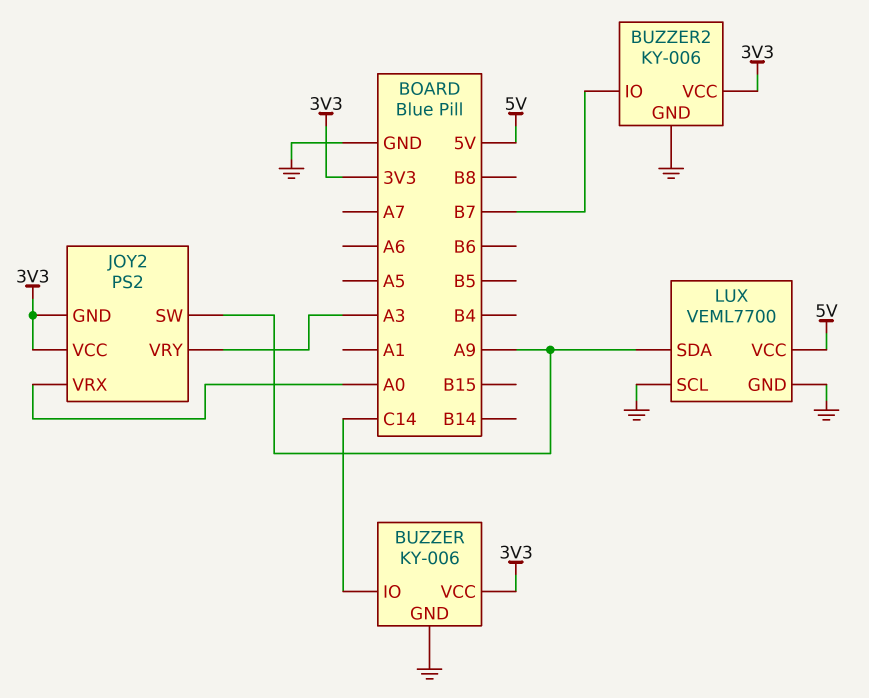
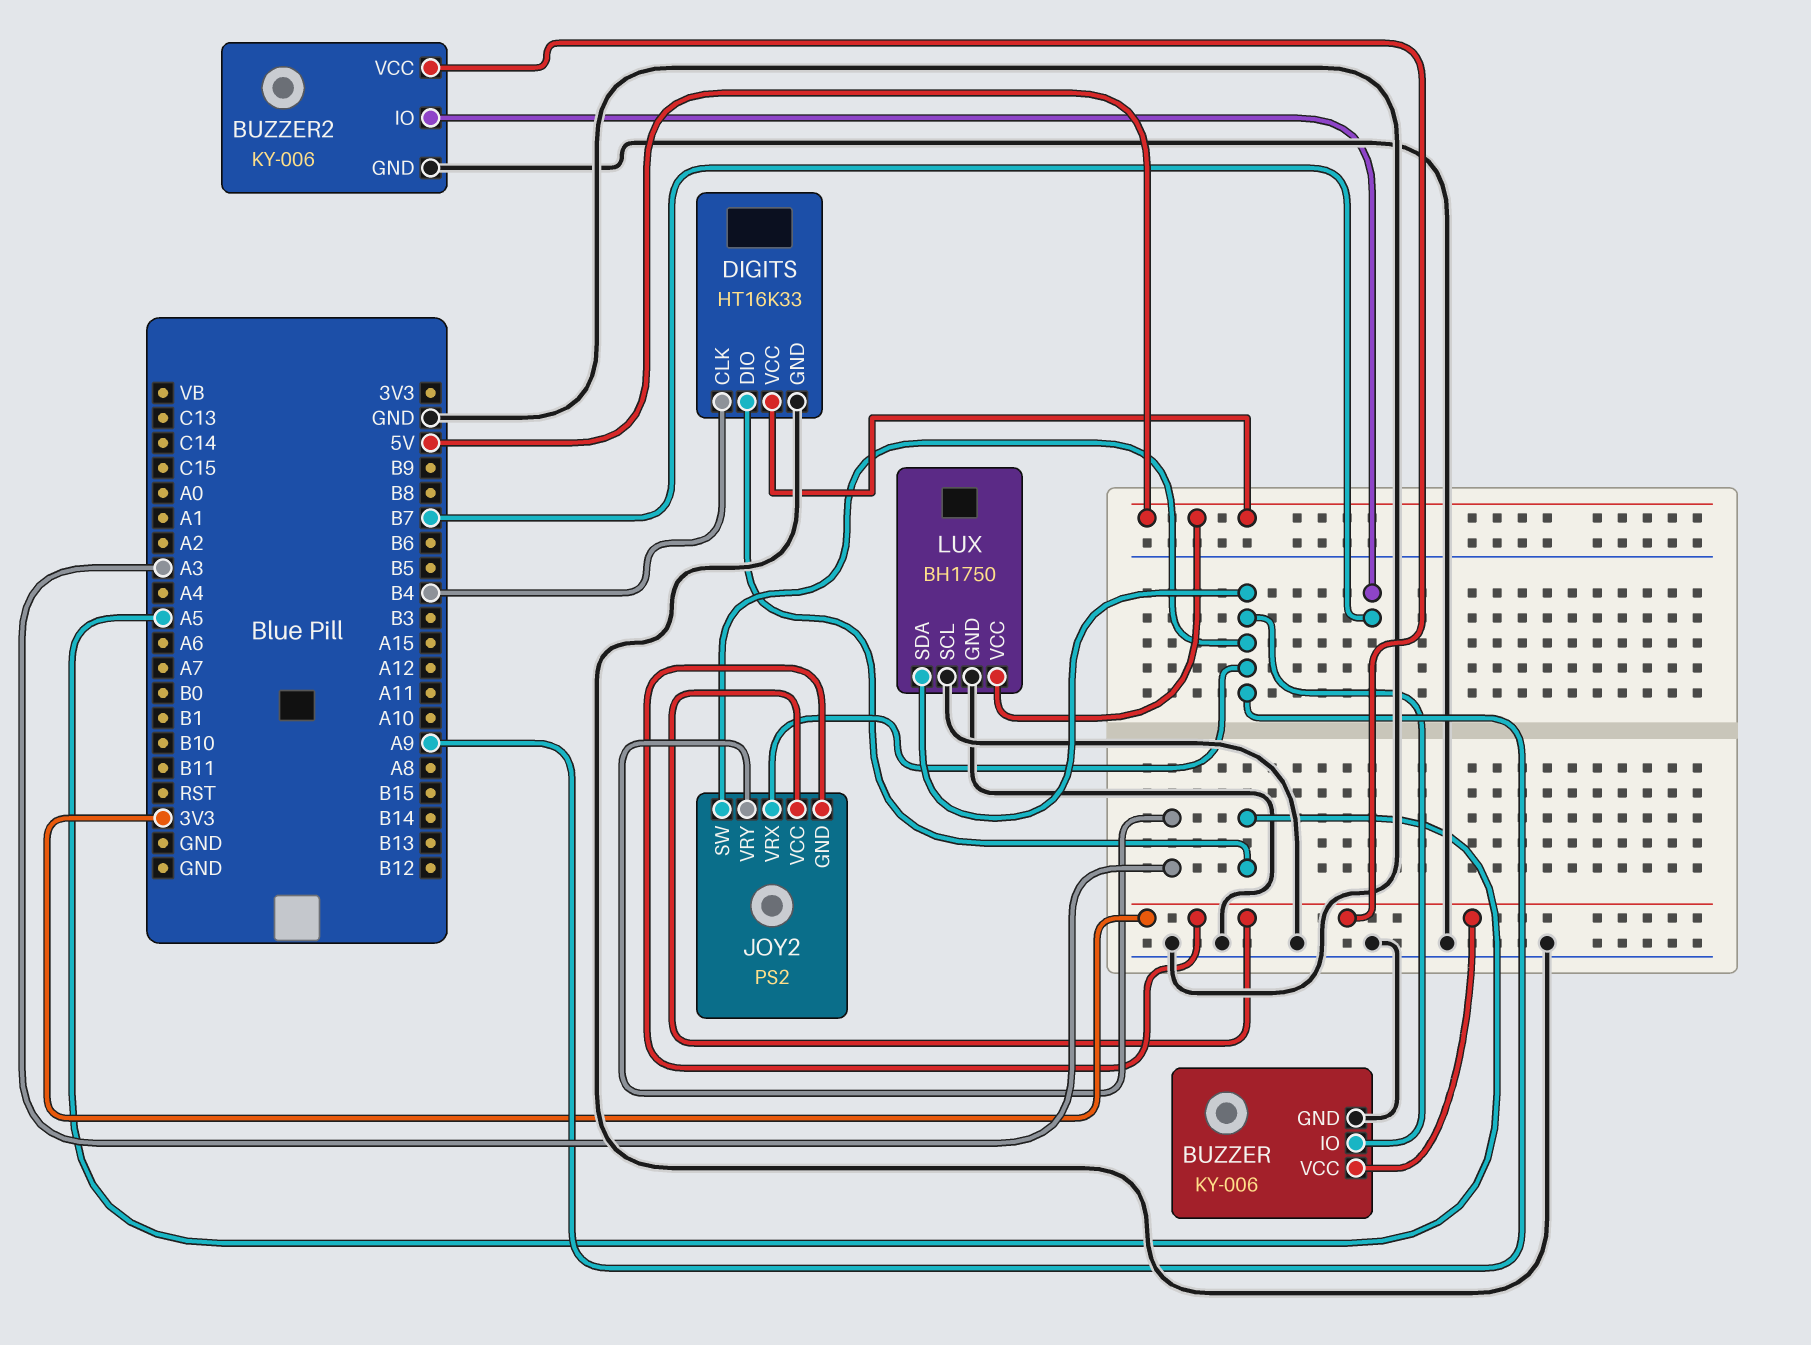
BUZZER pin IO: C14 -> A9
DIGITS: none -> HT16K33
DIGITS pin CLK: none -> B4
DIGITS pin DIO: none -> A5
DIGITS pin GND: none -> GND
DIGITS pin VCC: none -> 5V
JOY2 pin VRX: A0 -> A9
LUX: VEML7700 -> BH1750

